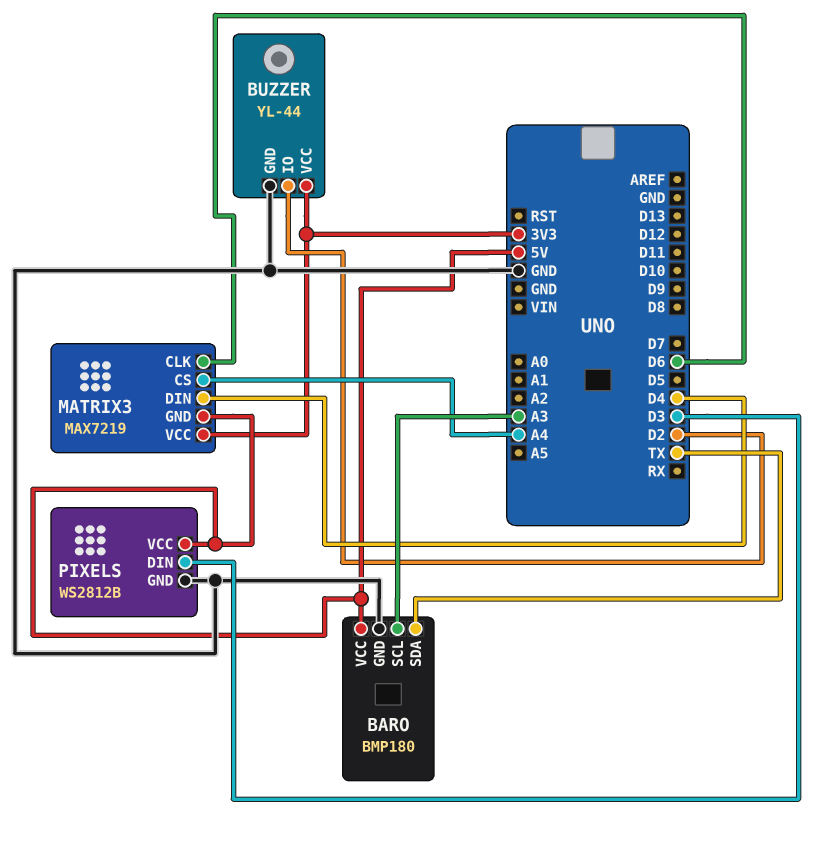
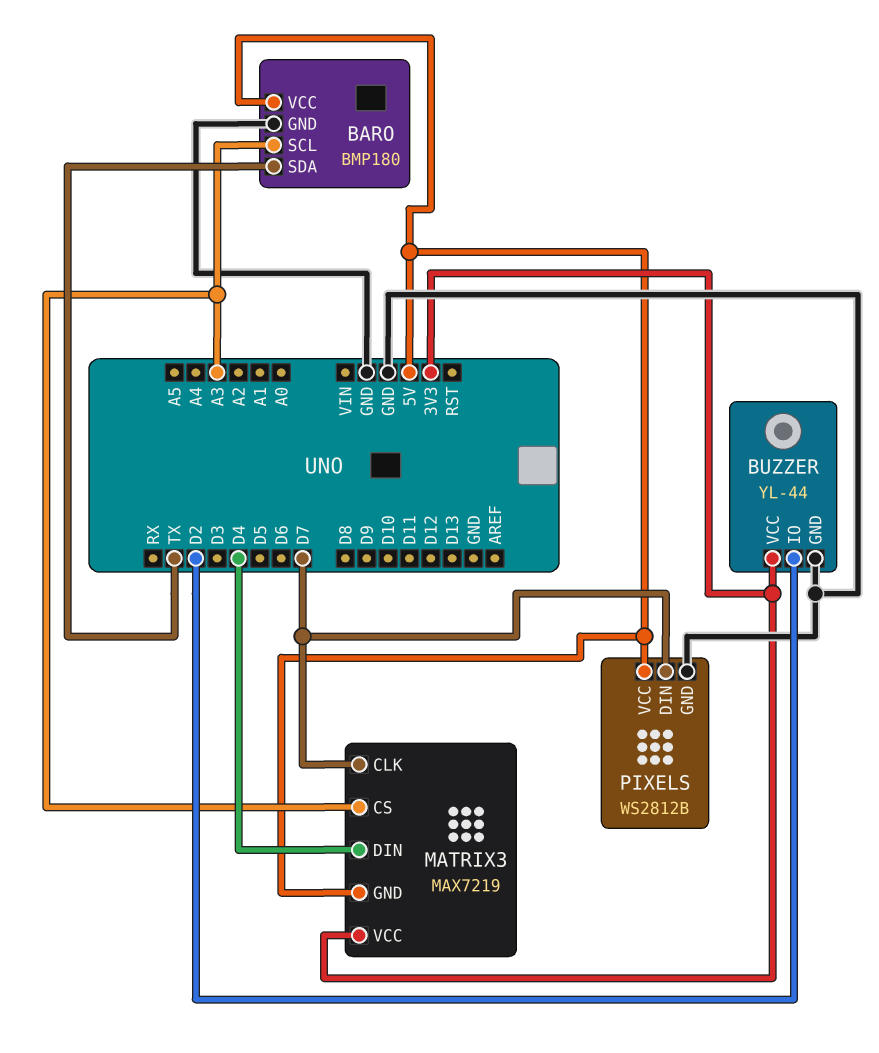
MATRIX3 pin CLK: D6 -> D7
MATRIX3 pin CS: A4 -> A3
PIXELS pin DIN: D3 -> D7

